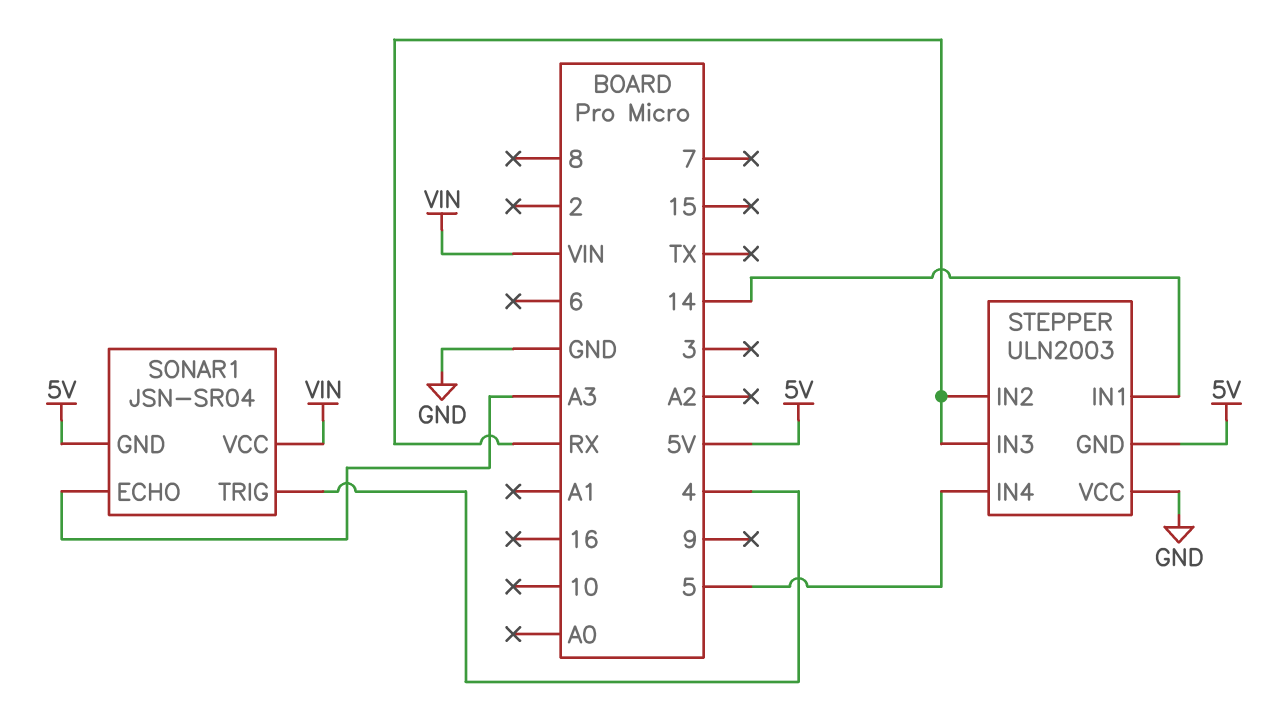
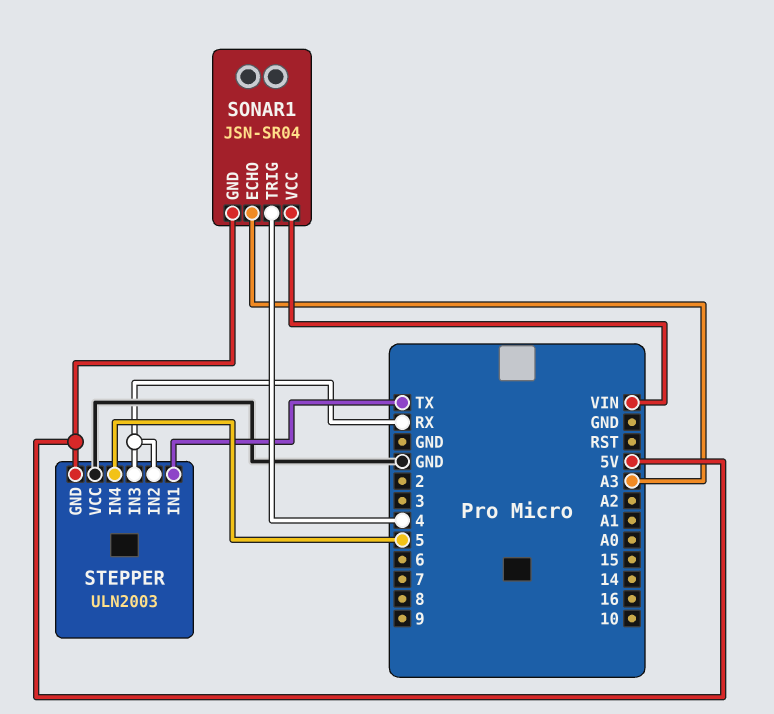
STEPPER pin IN1: 14 -> TX

